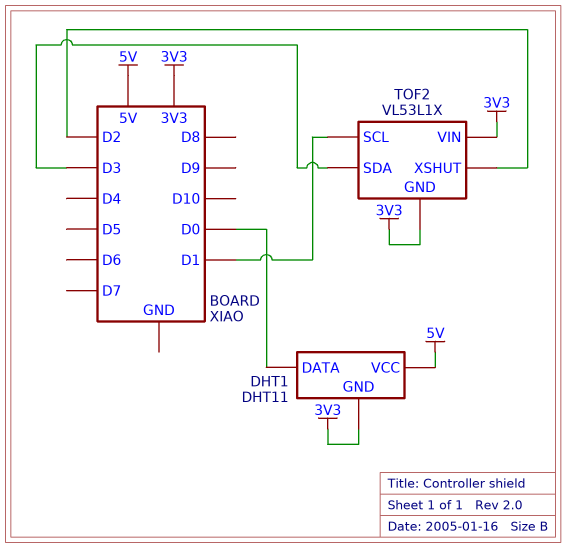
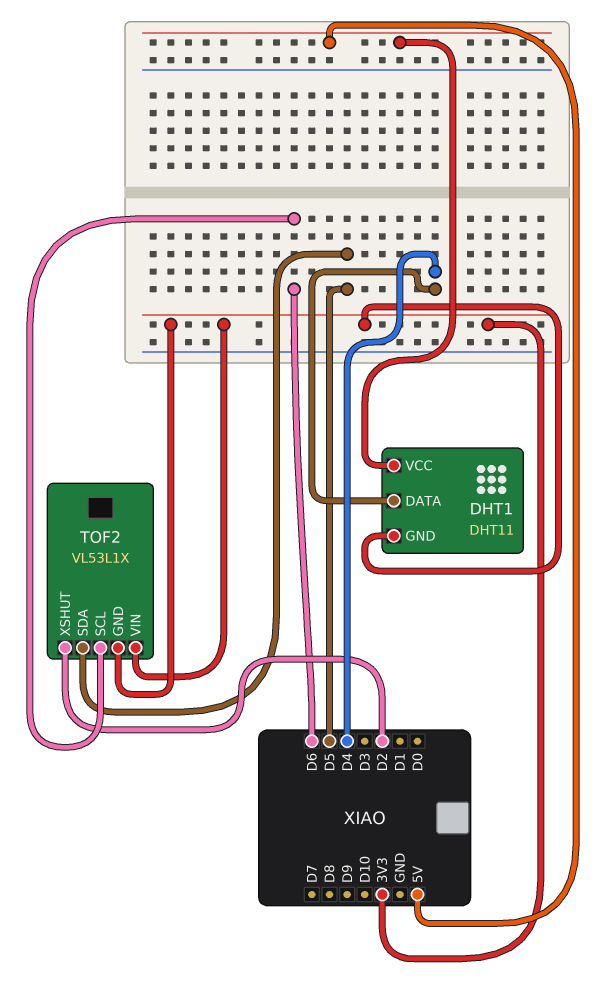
DHT1 pin DATA: D0 -> D4
TOF2 pin SCL: D1 -> D6
TOF2 pin SDA: D3 -> D5

